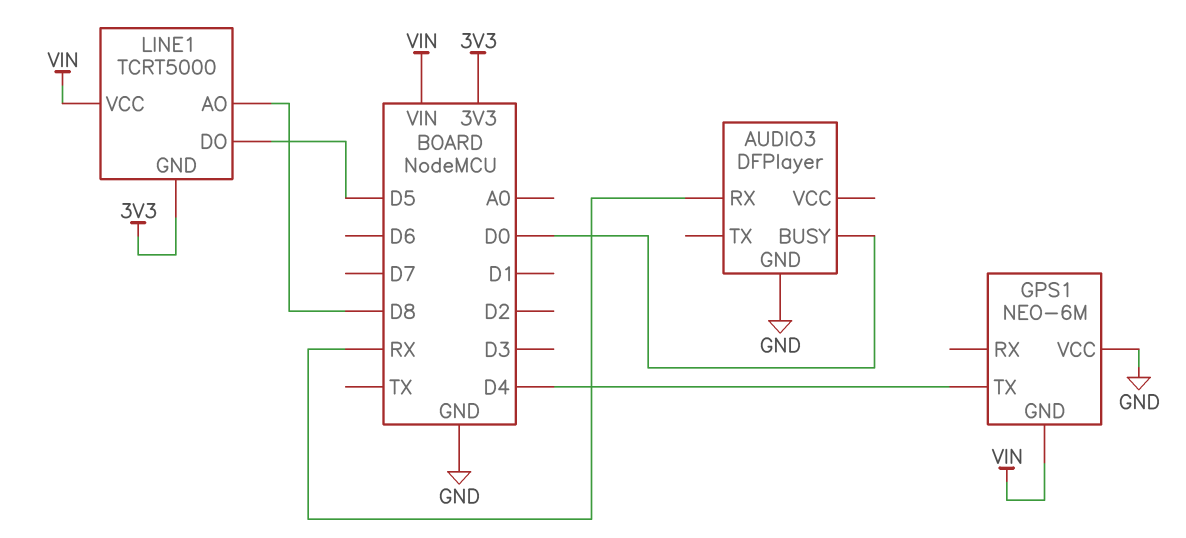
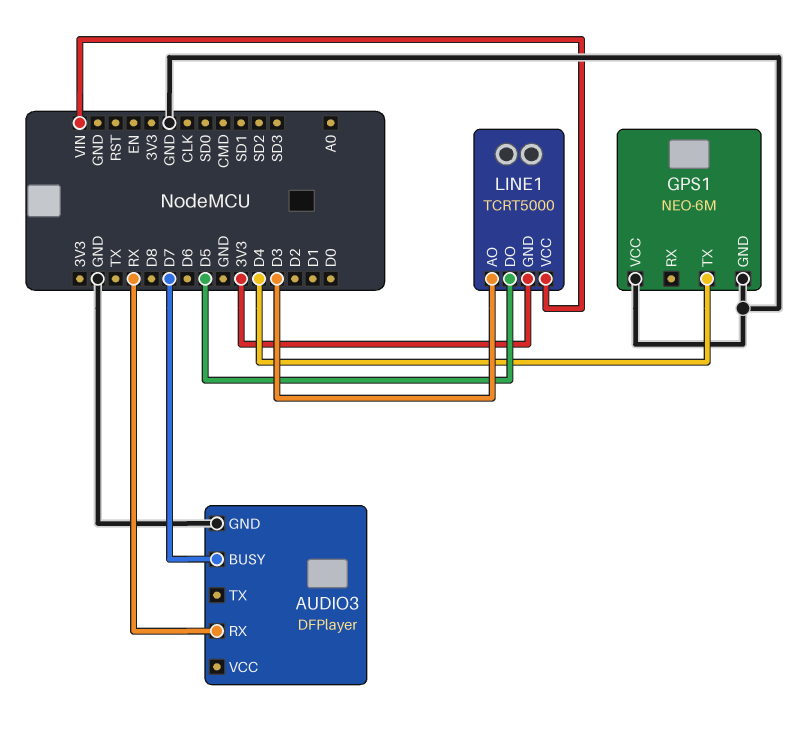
AUDIO3 pin BUSY: D0 -> D7
GPS1 pin GND: VIN -> GND
LINE1 pin AO: D8 -> D3

